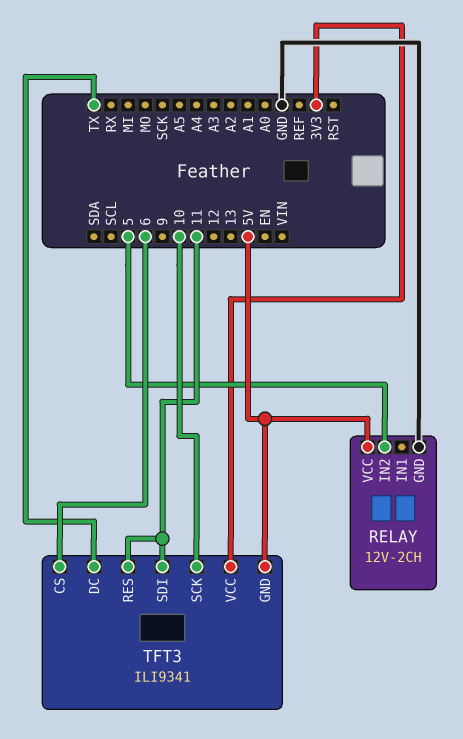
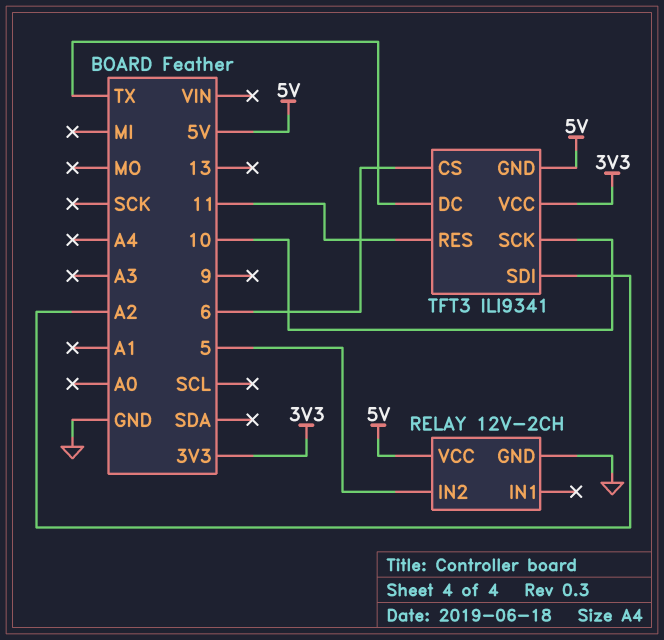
TFT3 pin SDI: 11 -> A2

